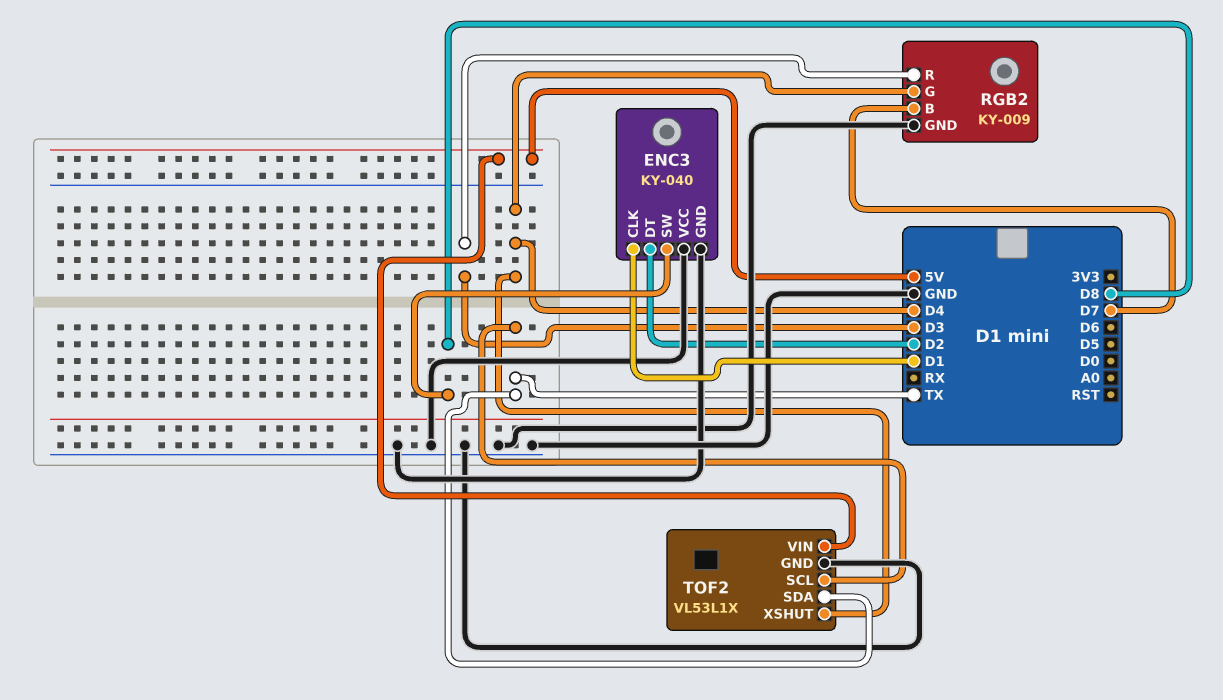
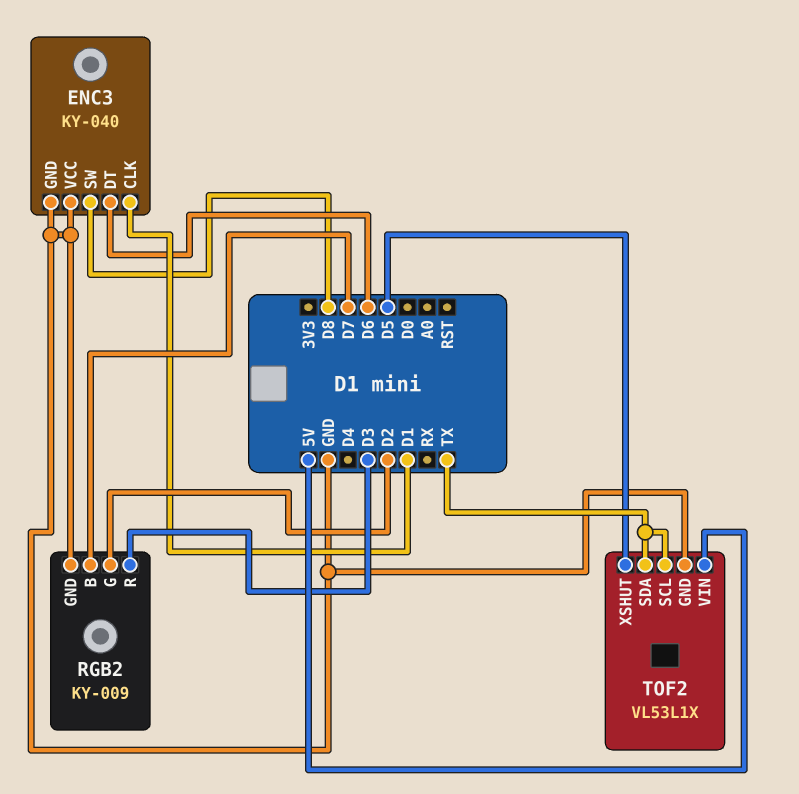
ENC3 pin DT: D2 -> D6
RGB2 pin G: D4 -> D2
TOF2 pin XSHUT: D4 -> D5

